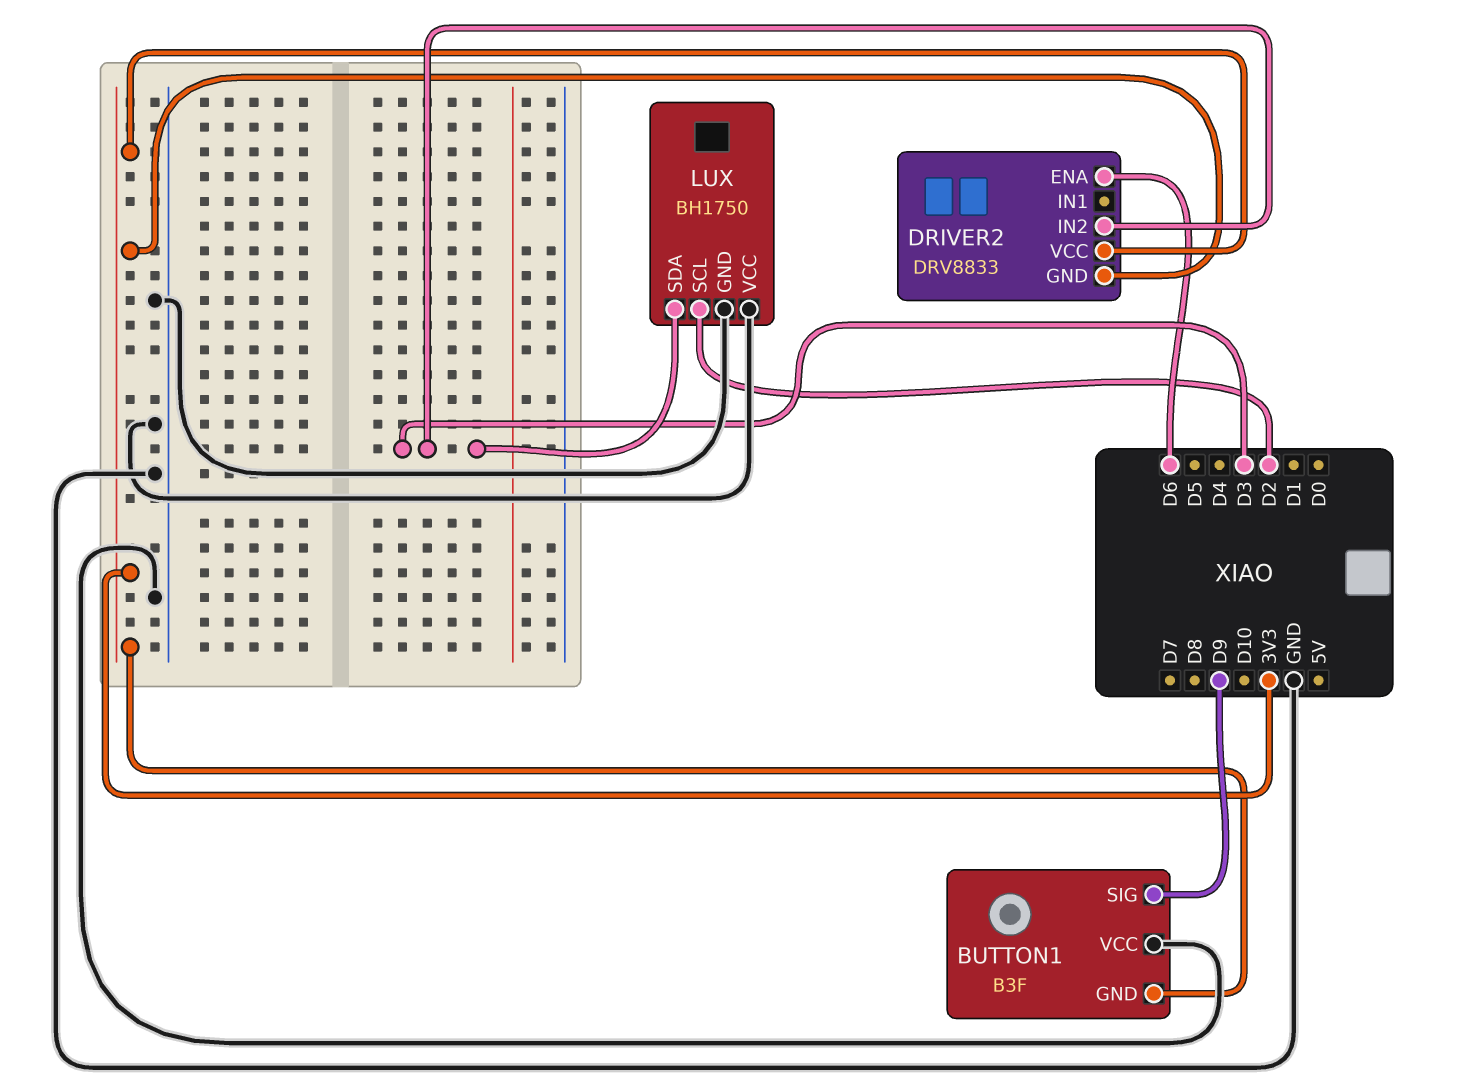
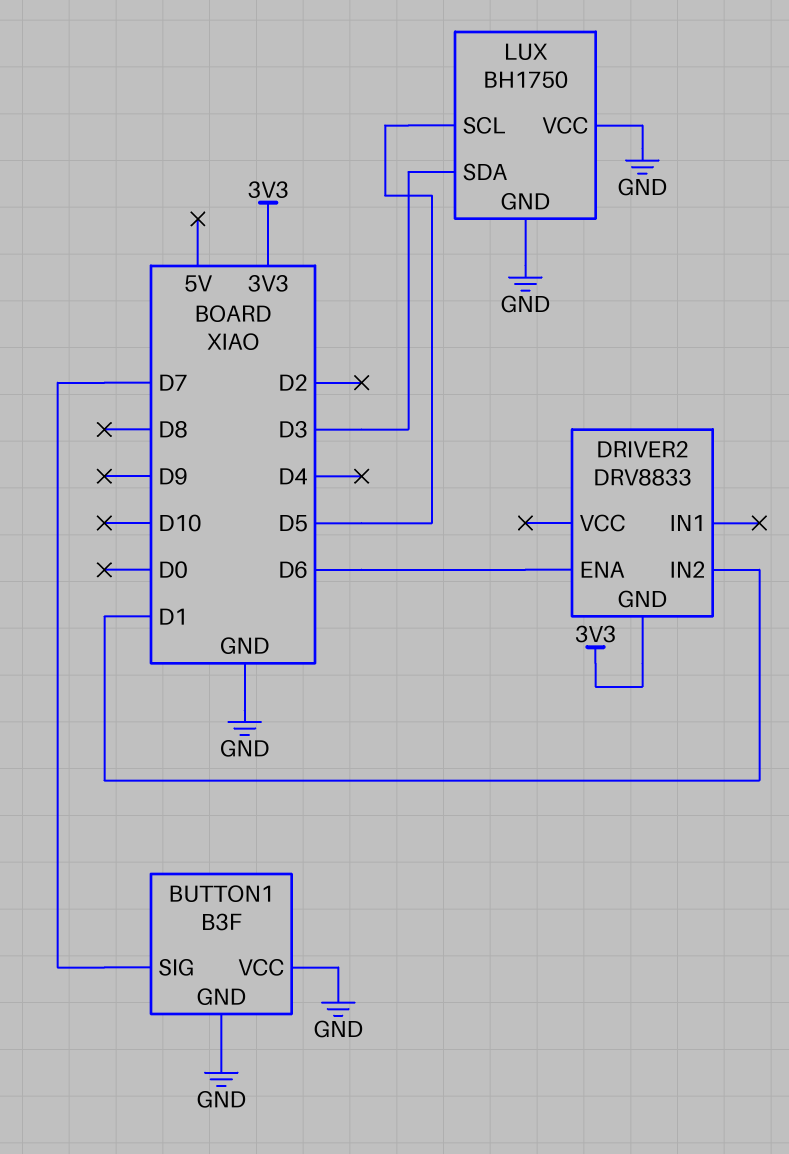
BUTTON1 pin GND: 3V3 -> GND
BUTTON1 pin SIG: D9 -> D7
DRIVER2 pin IN2: D3 -> D1
DRIVER2 pin VCC: 3V3 -> none
LUX pin SCL: D2 -> D5

